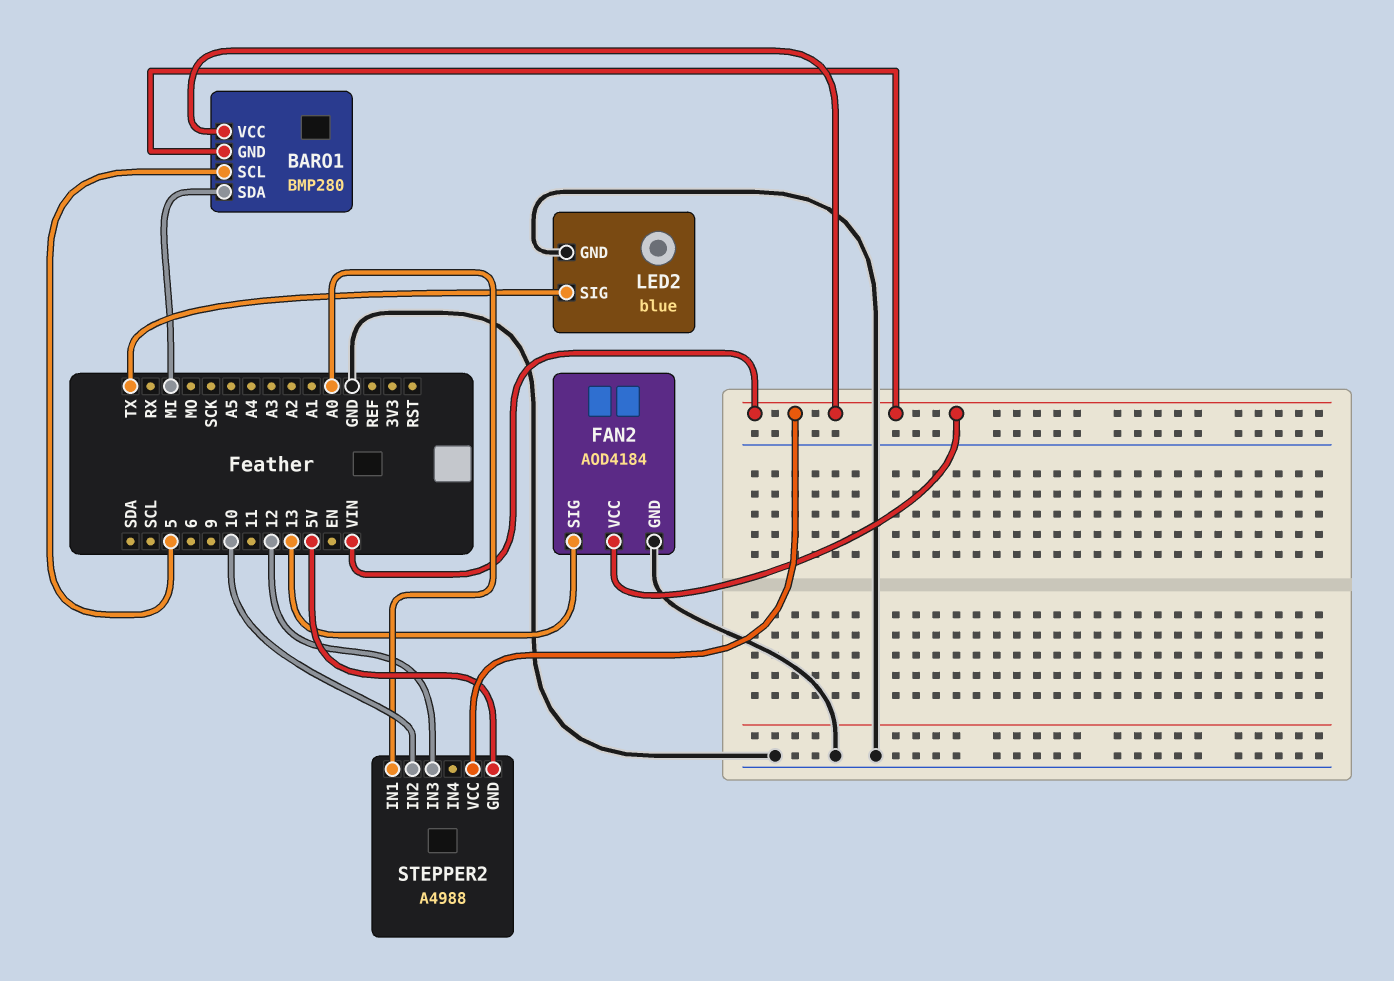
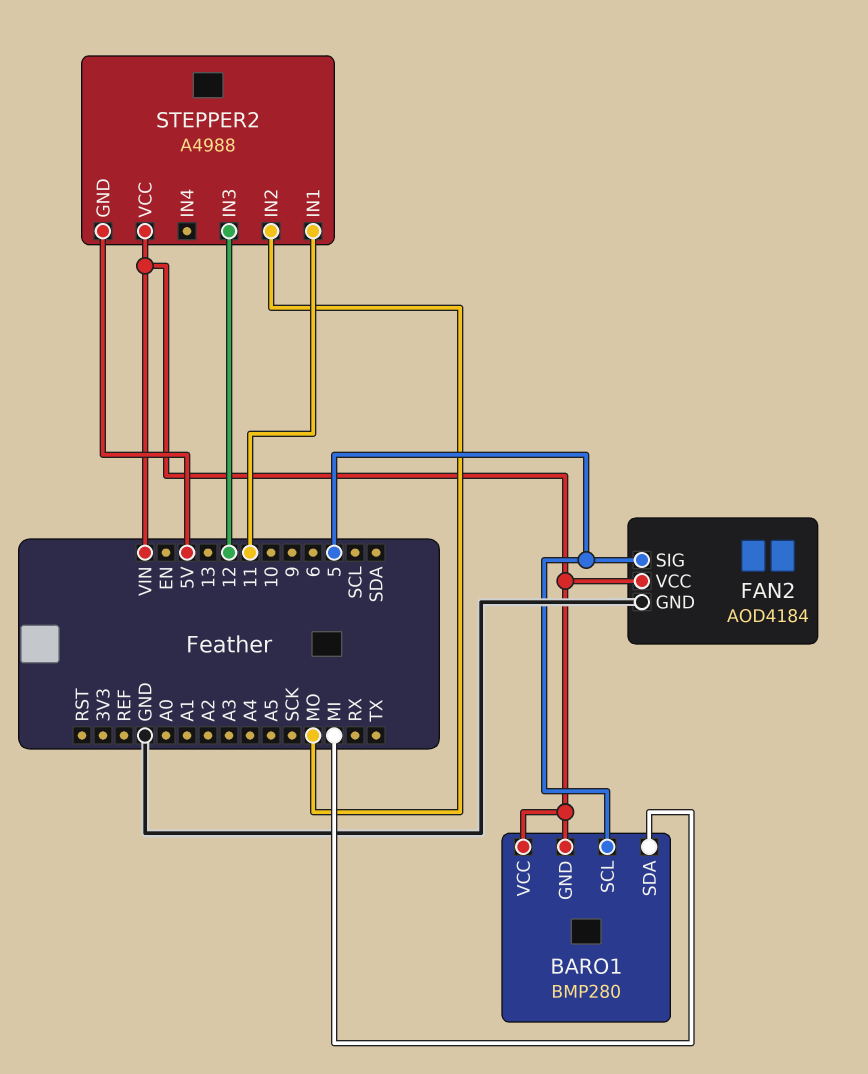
FAN2 pin SIG: 13 -> 5
LED2: blue -> none
LED2 pin GND: GND -> none
LED2 pin SIG: TX -> none
STEPPER2 pin IN1: A0 -> 11
STEPPER2 pin IN2: 10 -> MO

